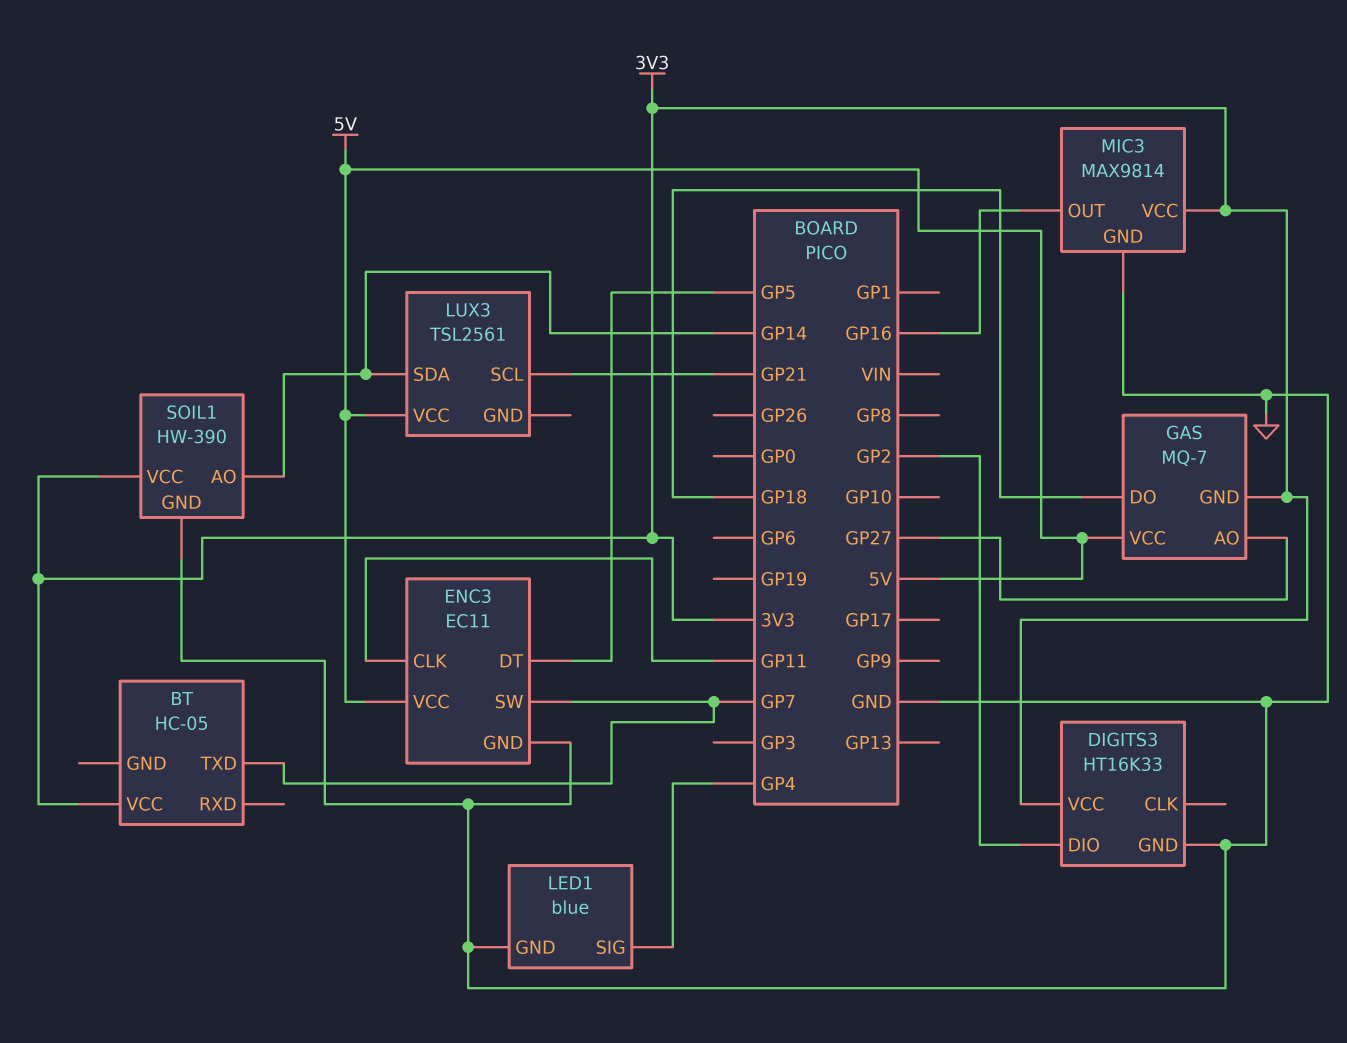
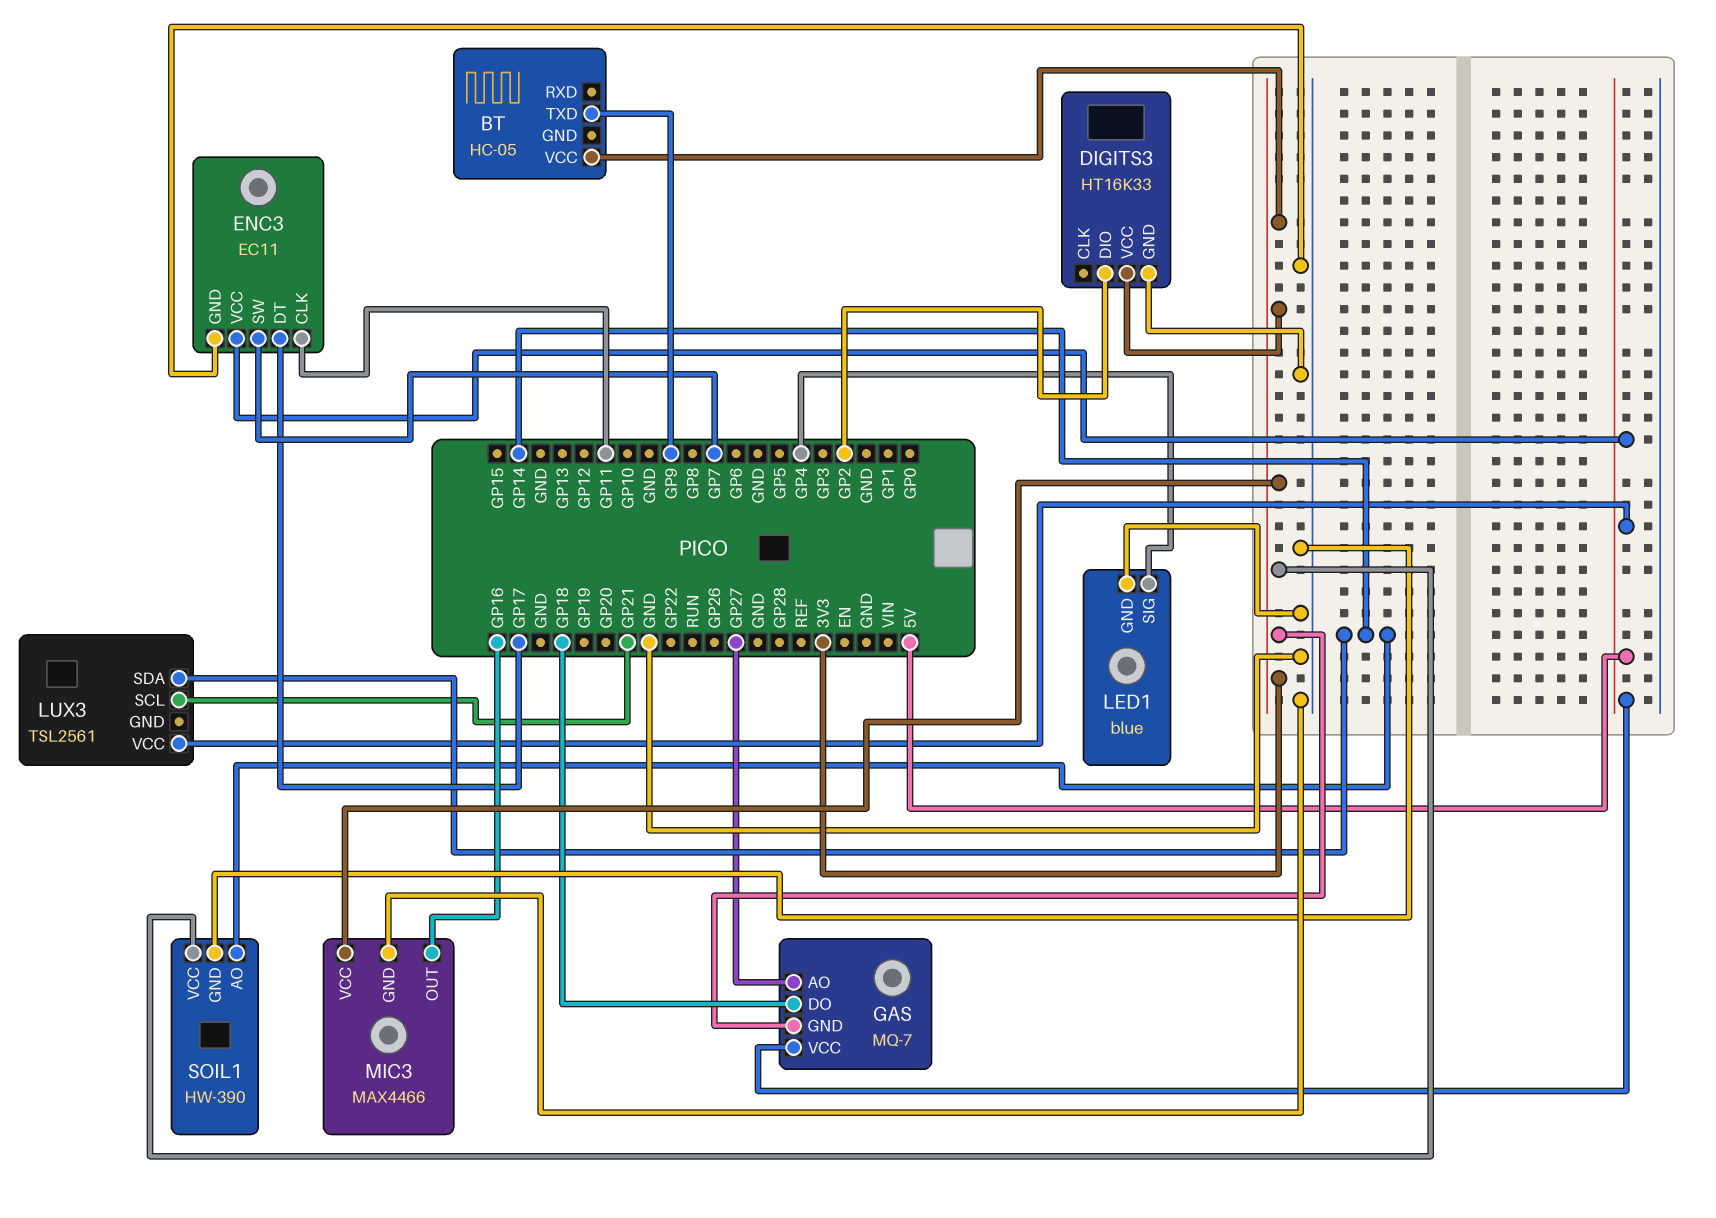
BT pin TXD: GP7 -> GP9
ENC3 pin DT: GP5 -> GP17
MIC3: MAX9814 -> MAX4466

